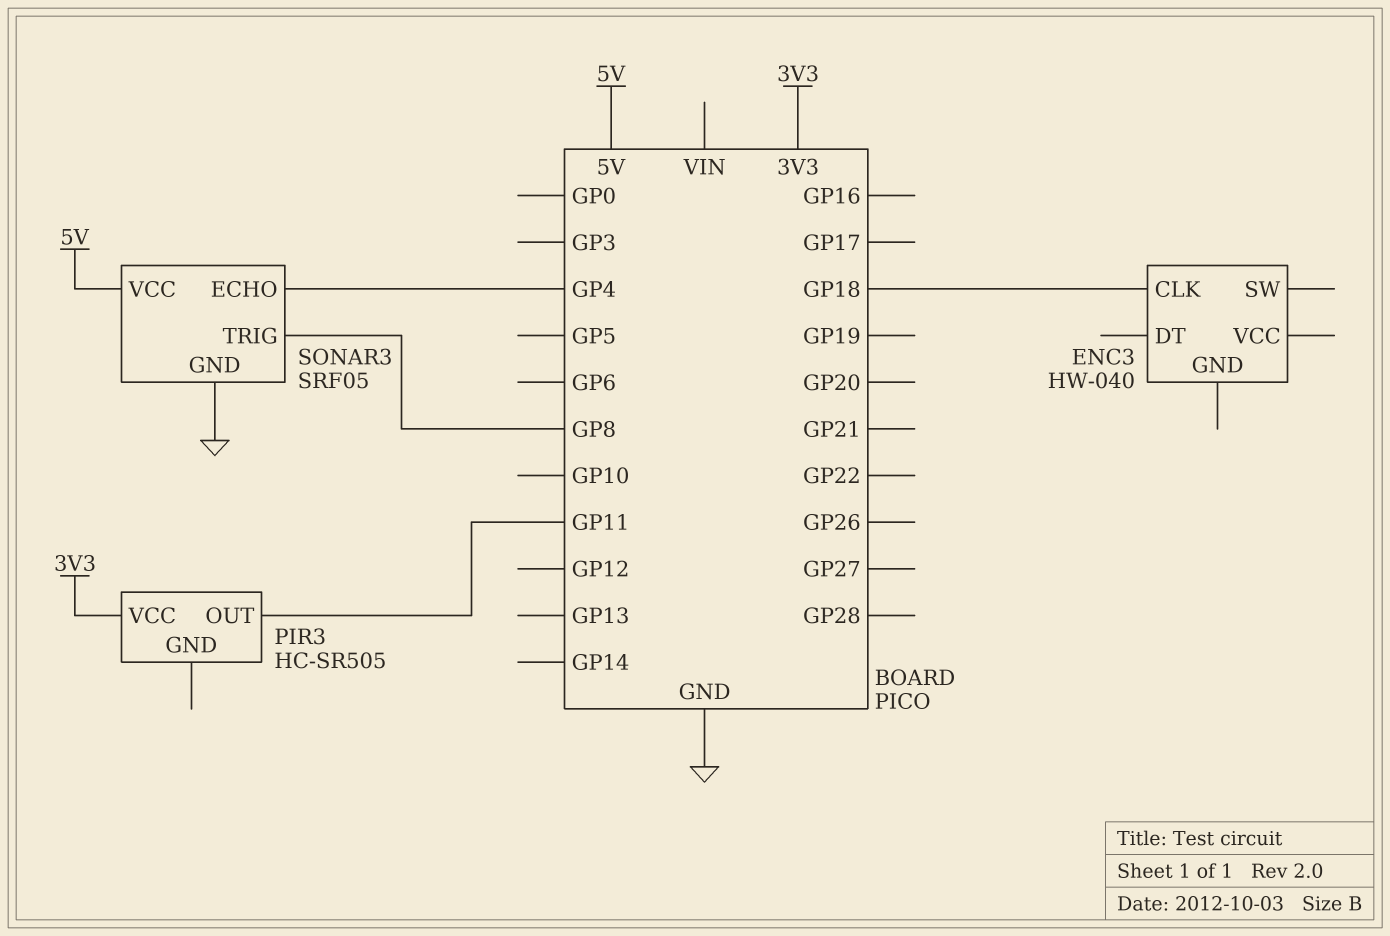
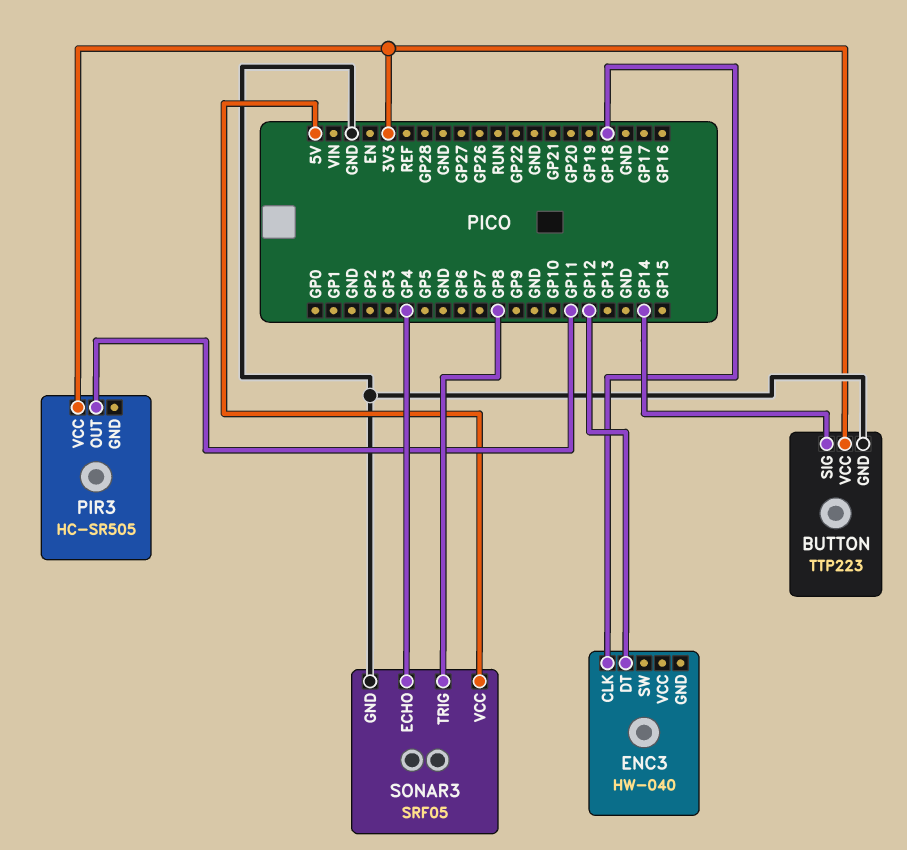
BUTTON: none -> TTP223
BUTTON pin GND: none -> GND
BUTTON pin SIG: none -> GP14
BUTTON pin VCC: none -> 3V3
ENC3 pin DT: none -> GP12

